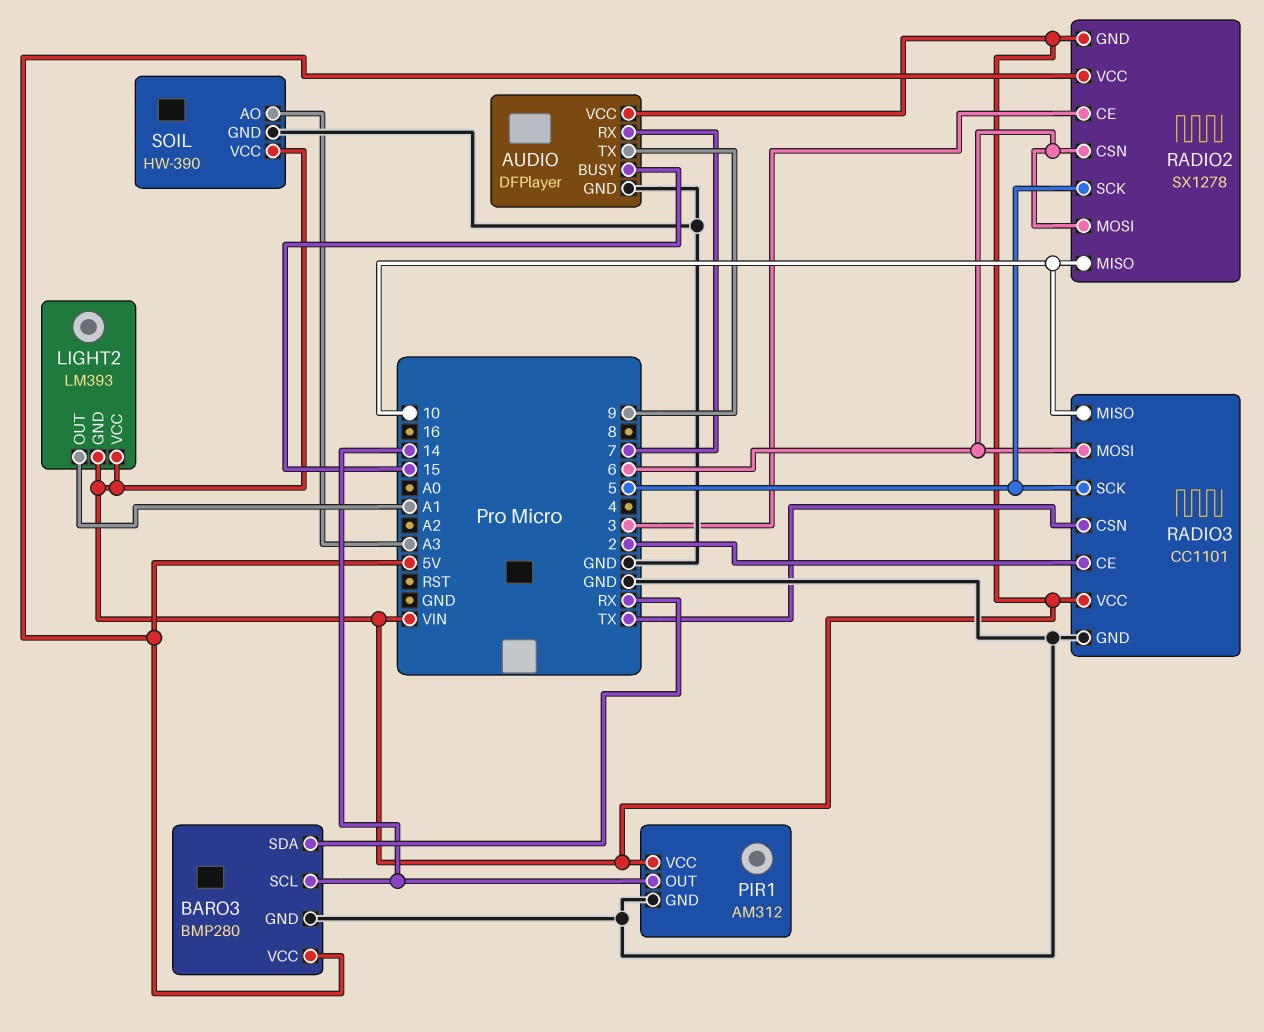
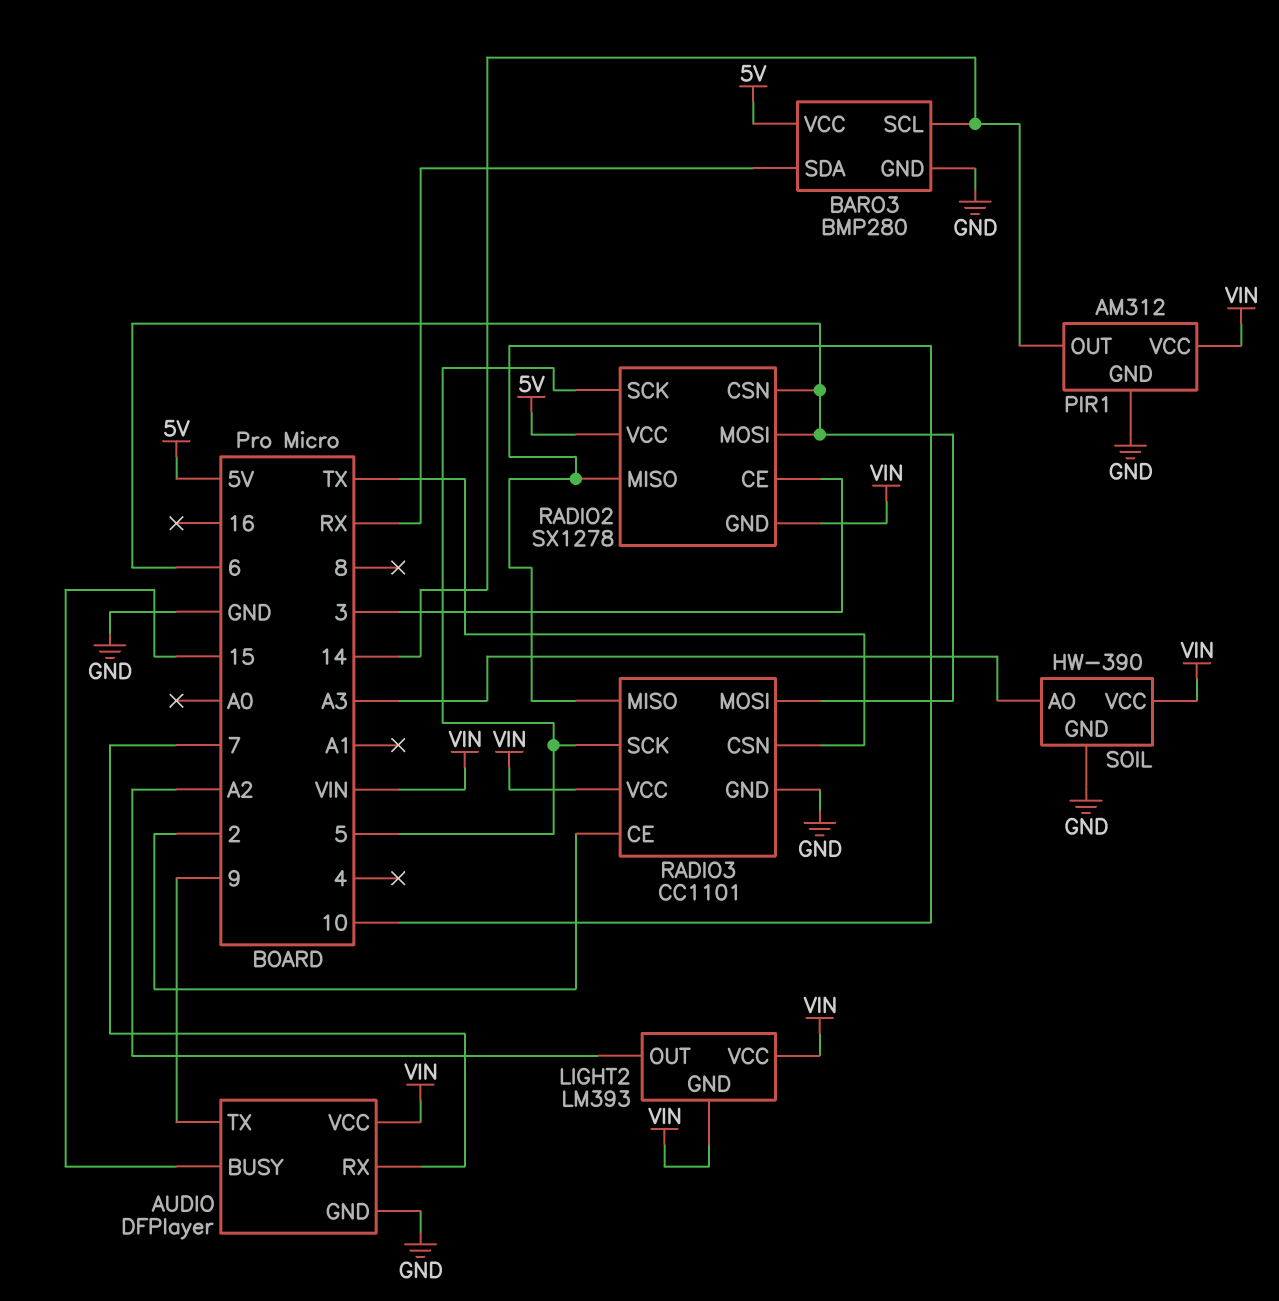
LIGHT2 pin OUT: A1 -> A2

